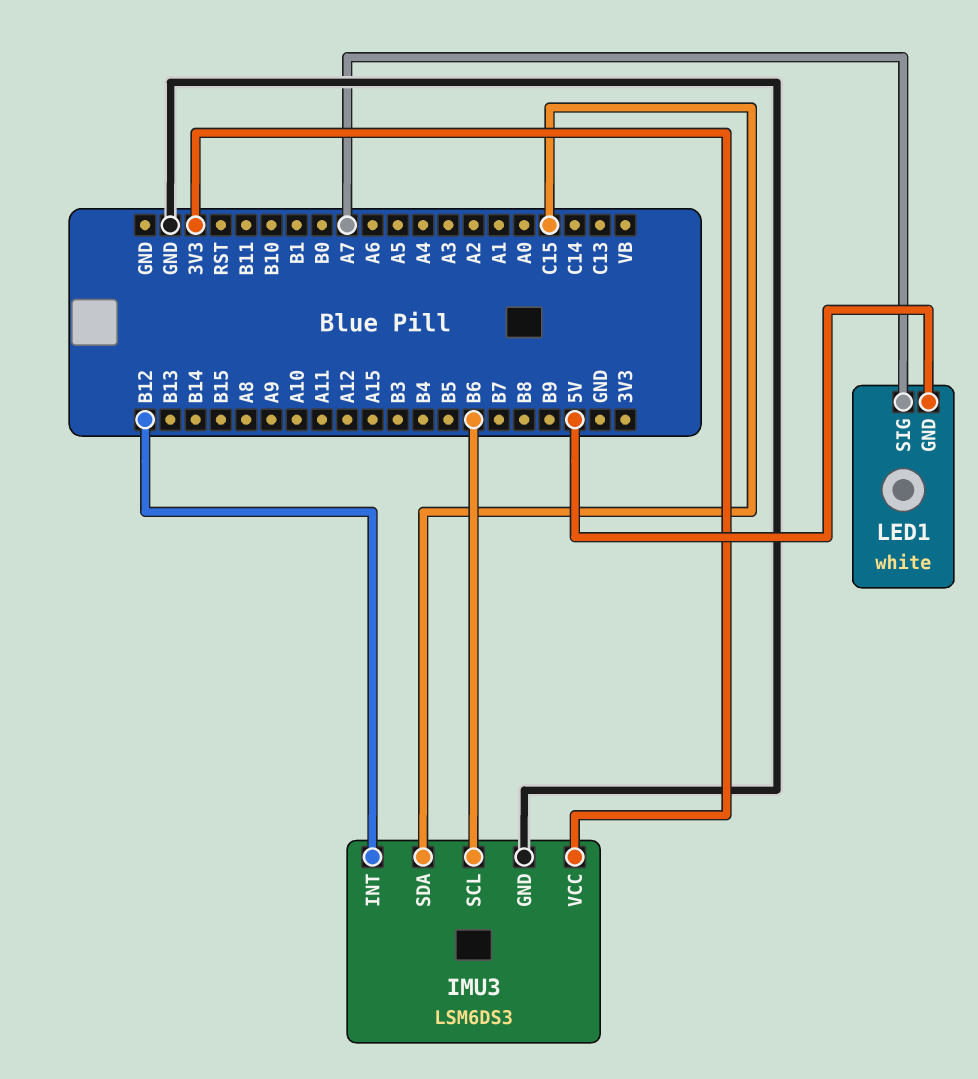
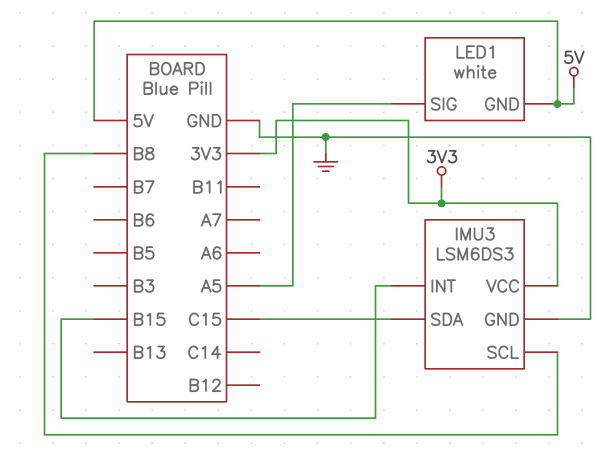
IMU3 pin INT: B12 -> B15
IMU3 pin SCL: B6 -> B8
LED1 pin SIG: A7 -> A5

